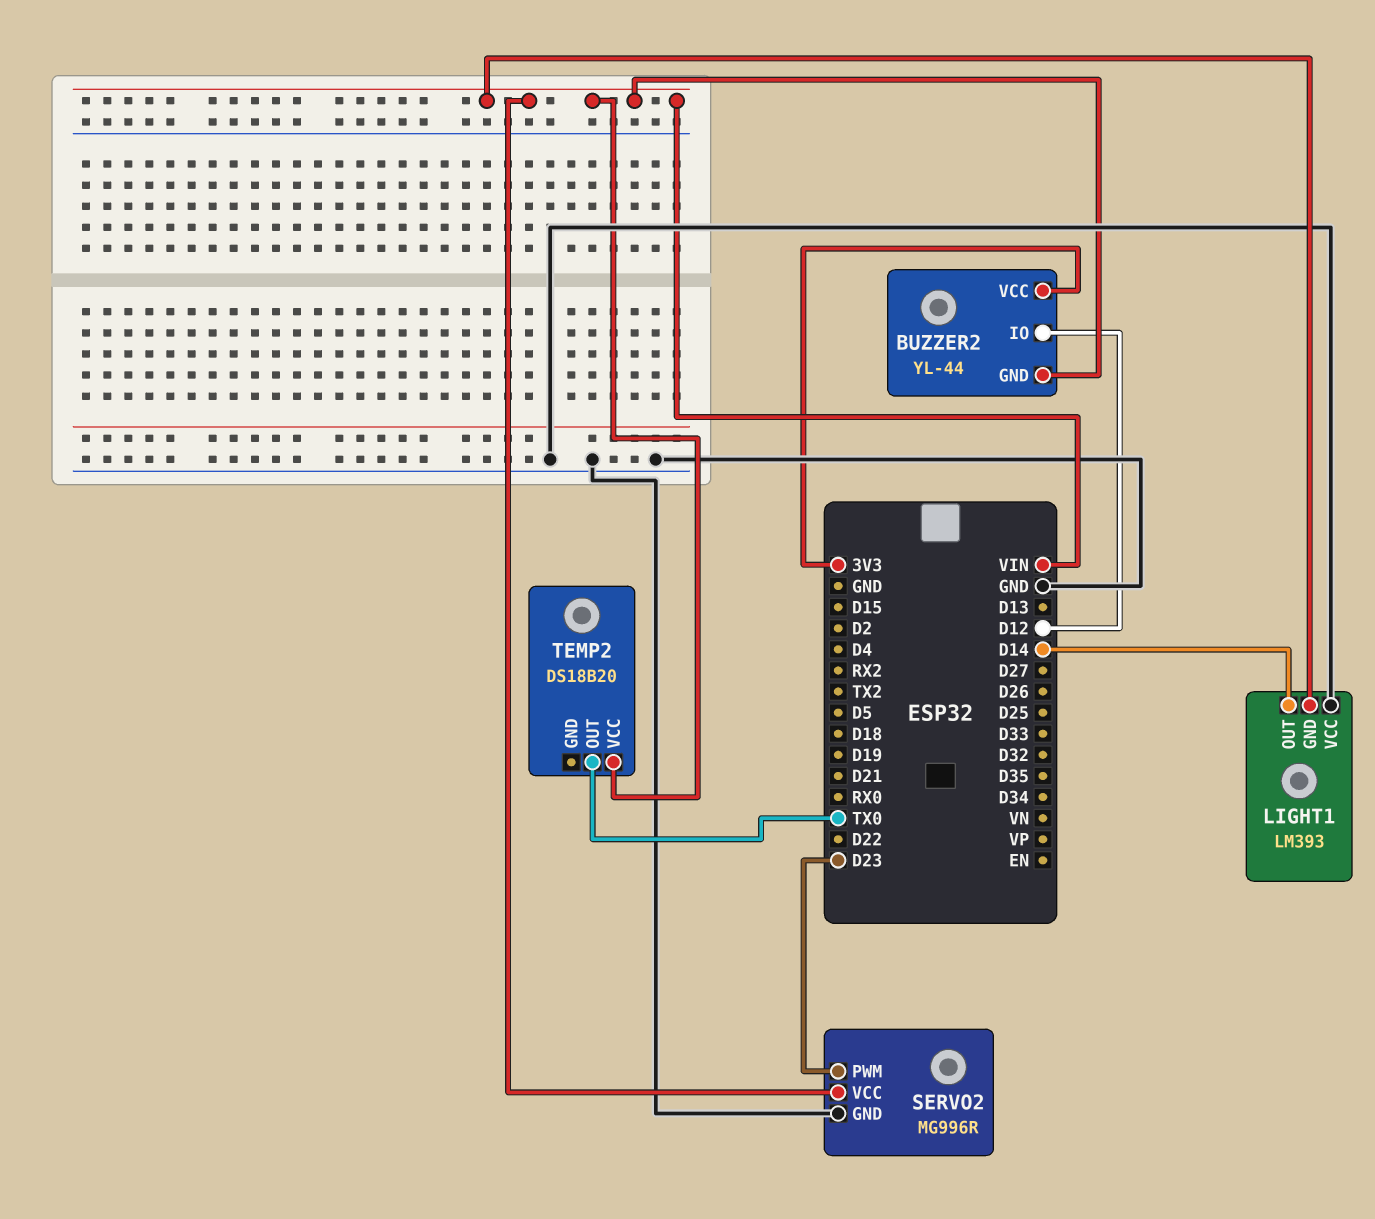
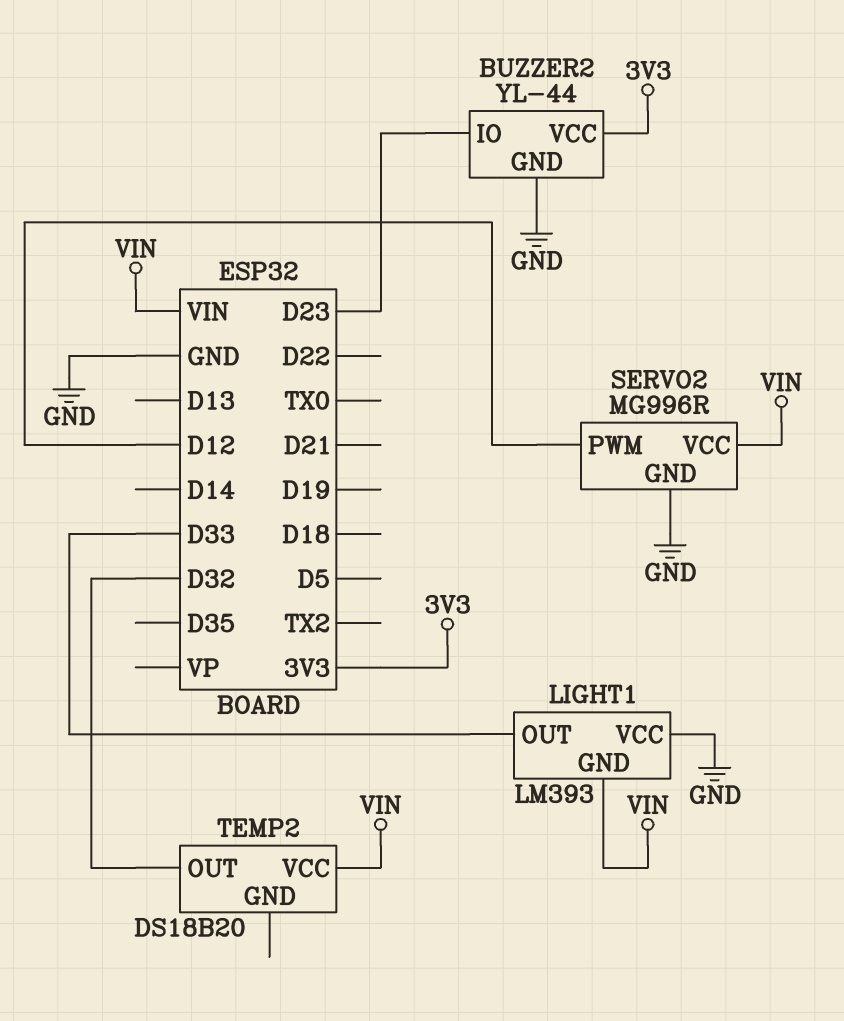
BUZZER2 pin GND: VIN -> GND
BUZZER2 pin IO: D12 -> D23
LIGHT1 pin OUT: D14 -> D33
SERVO2 pin PWM: D23 -> D12
TEMP2 pin OUT: TX0 -> D32

